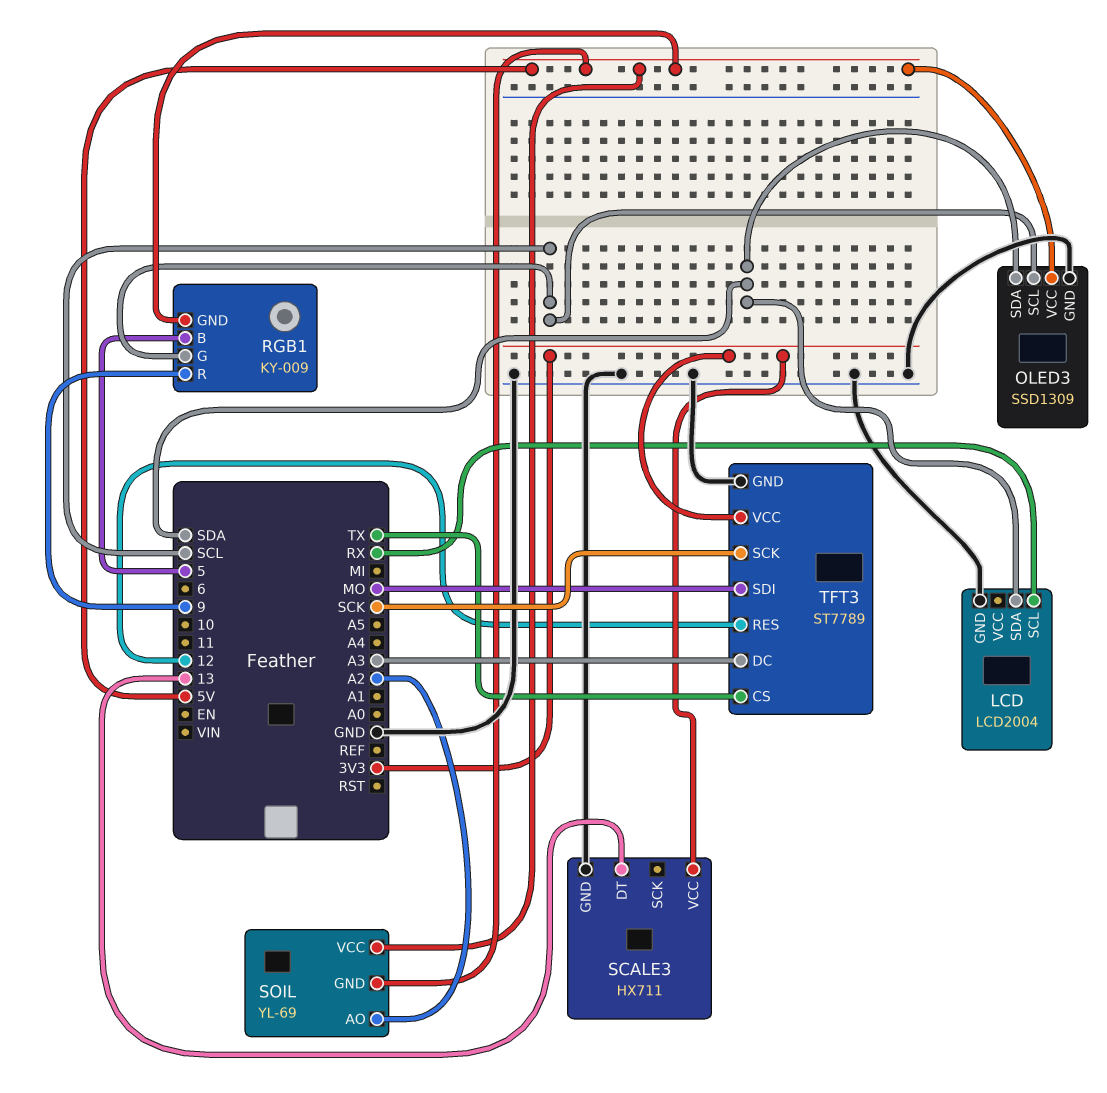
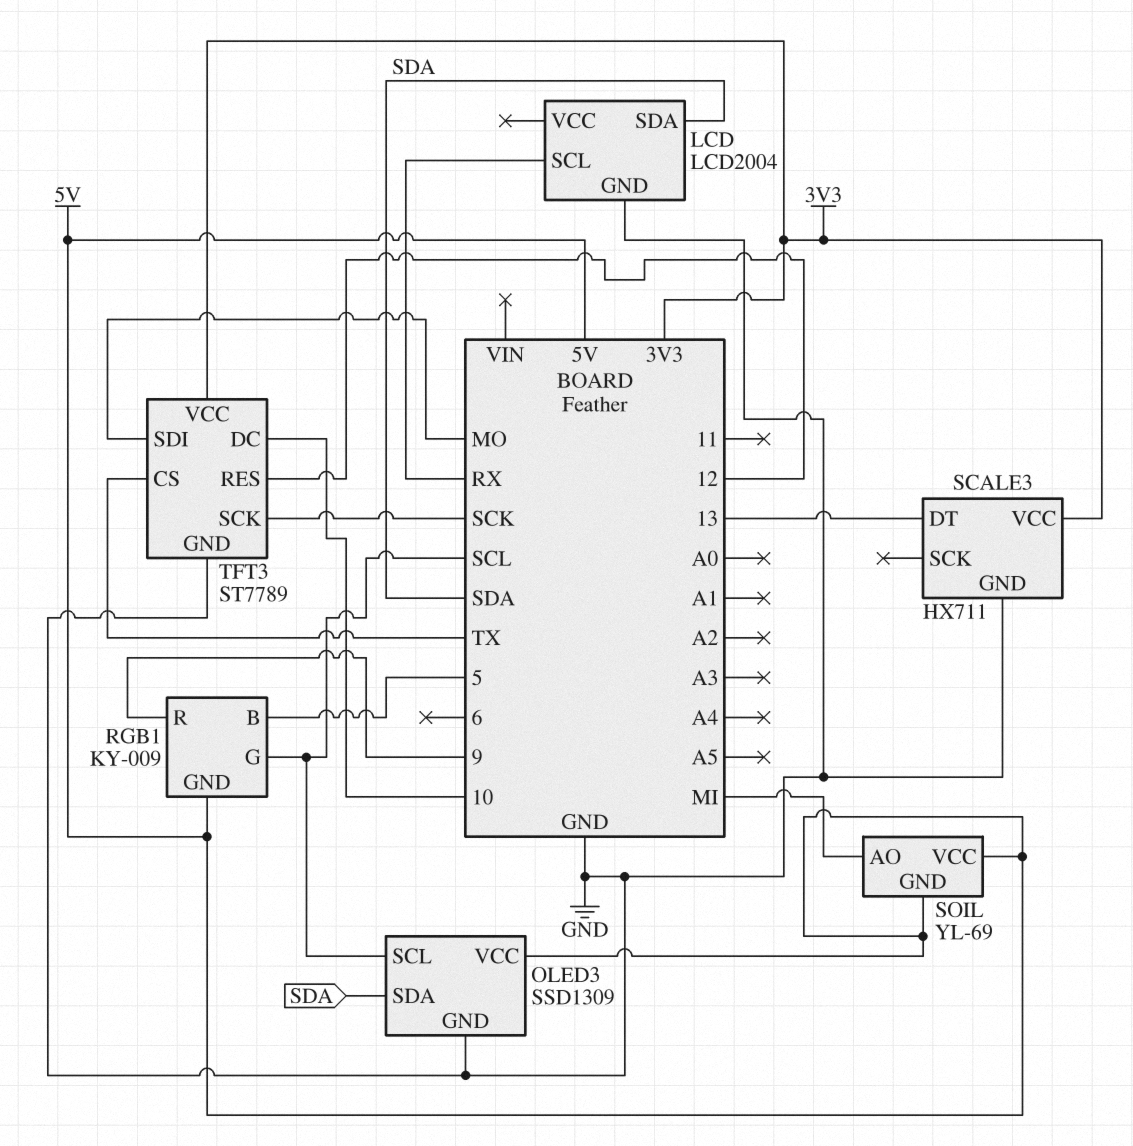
SOIL pin AO: A2 -> MI
TFT3 pin DC: A3 -> 10

